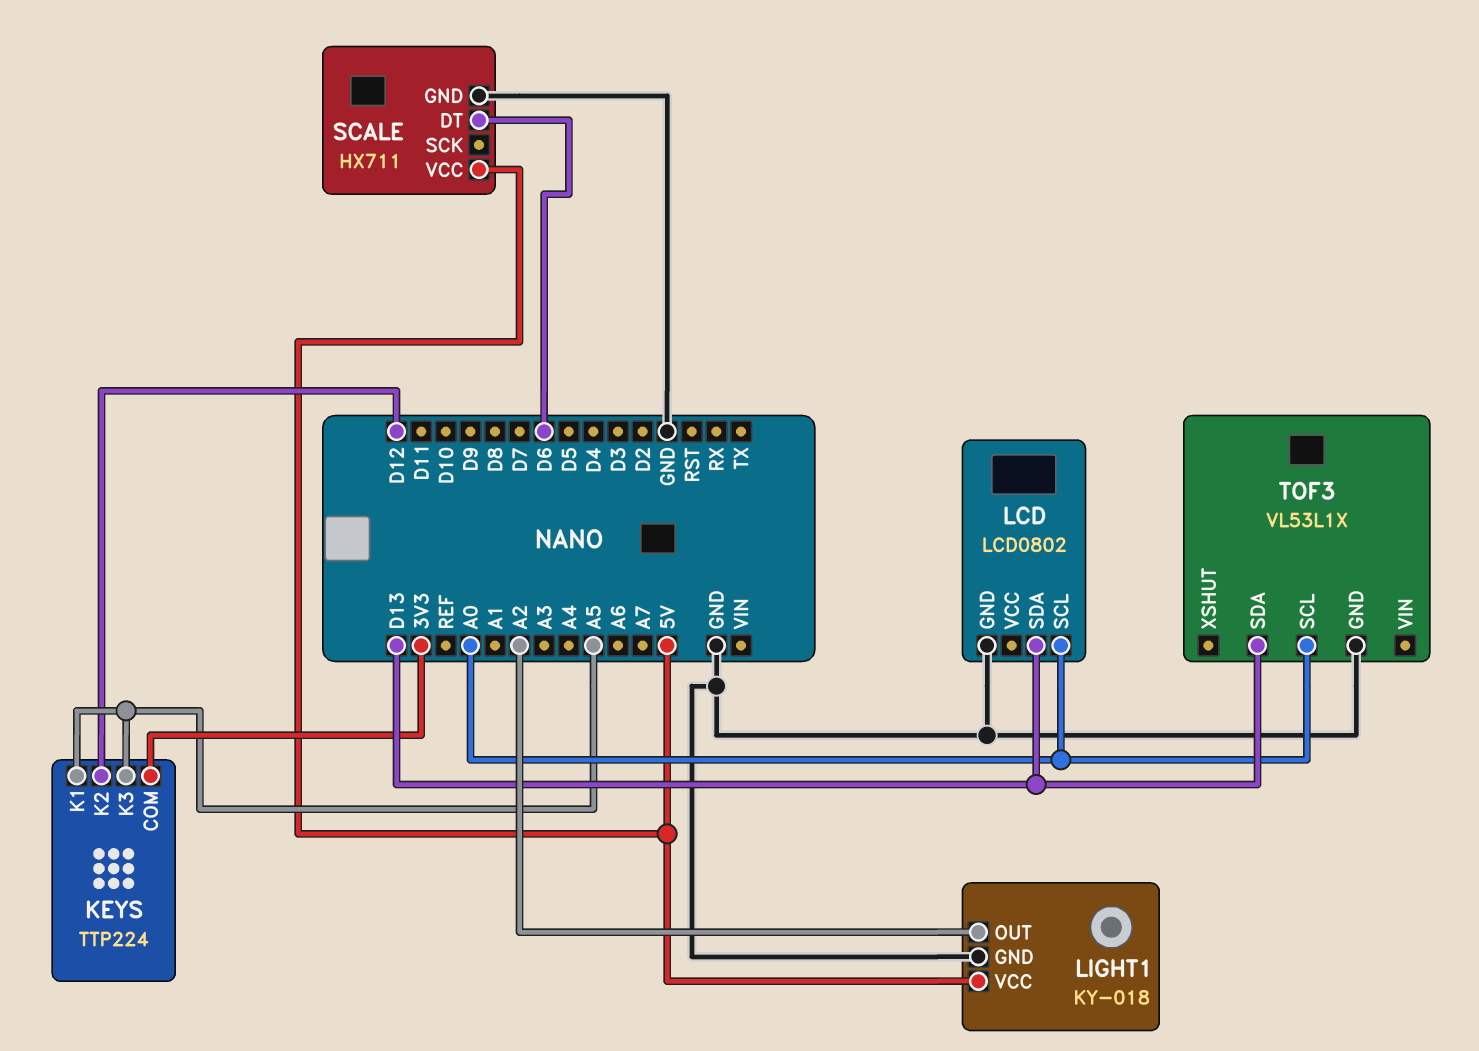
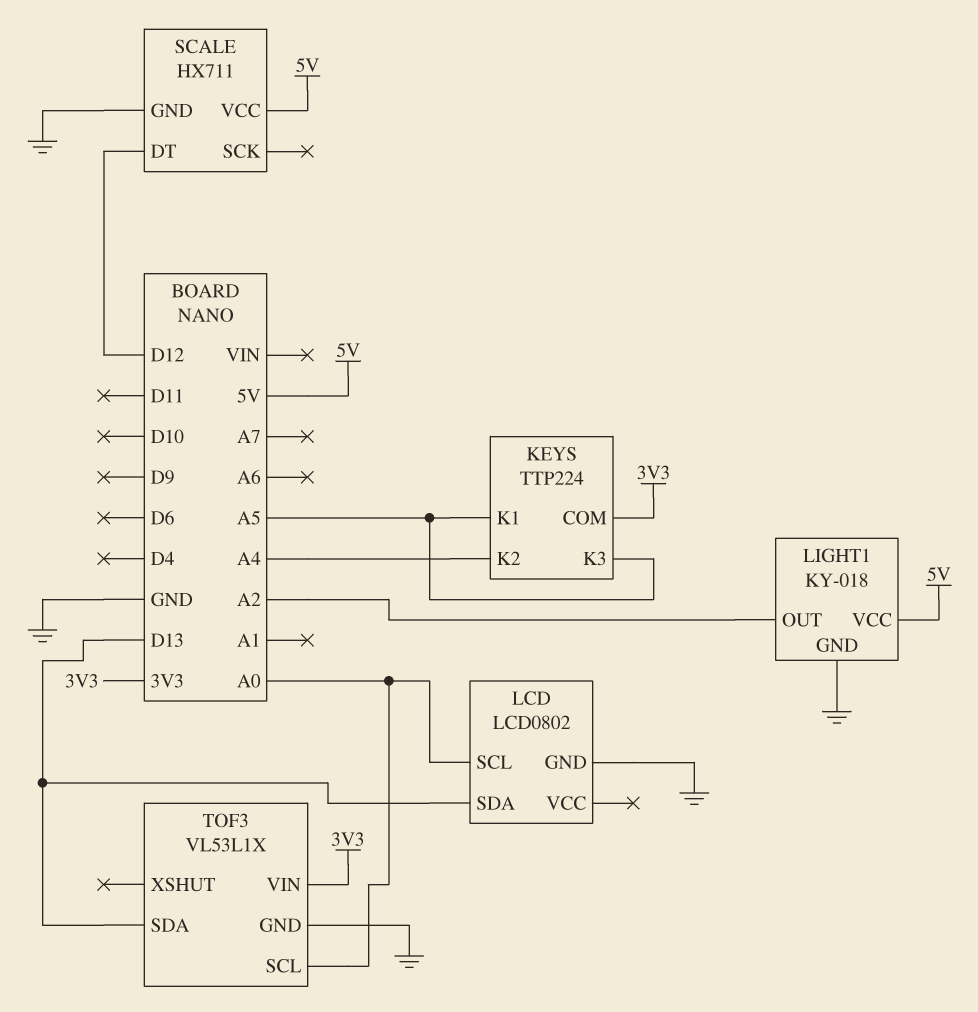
KEYS pin K2: D12 -> A4
SCALE pin DT: D6 -> D12
TOF3 pin VIN: none -> 3V3

